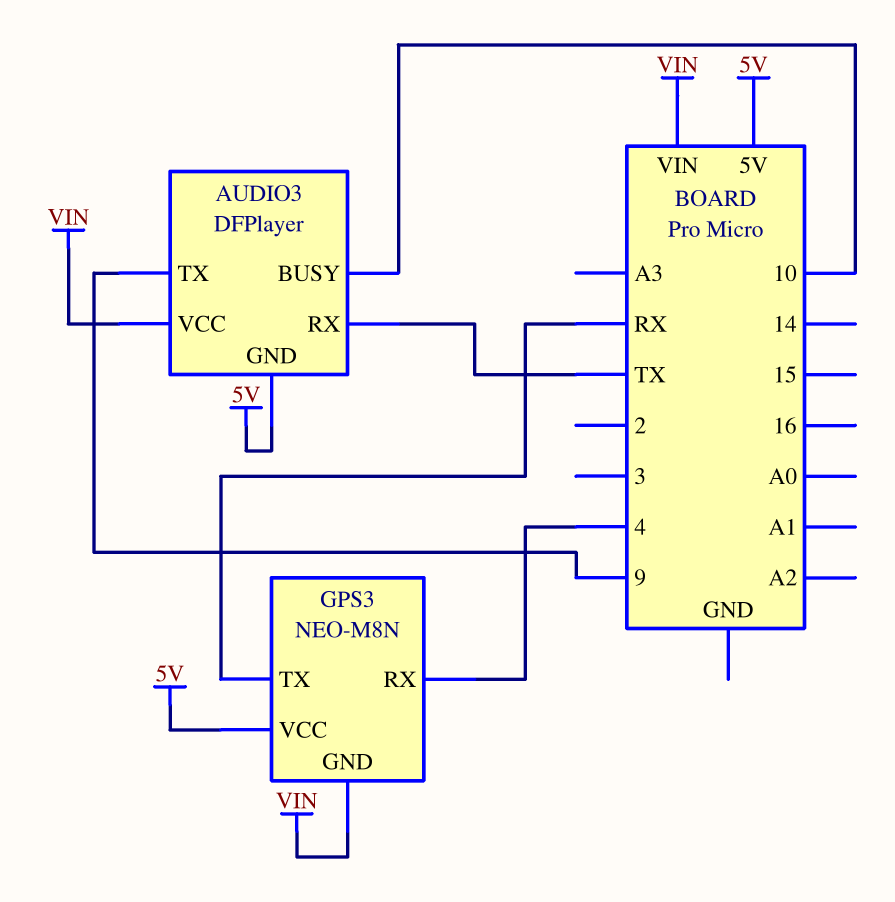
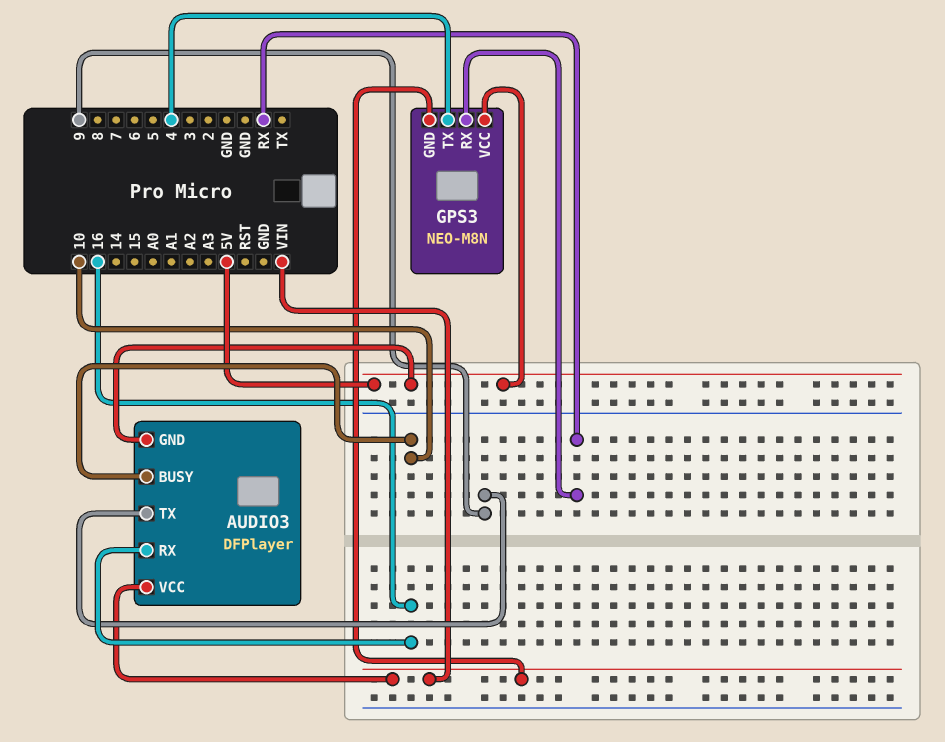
AUDIO3 pin RX: TX -> 16
GPS3 pin RX: 4 -> RX
GPS3 pin TX: RX -> 4

